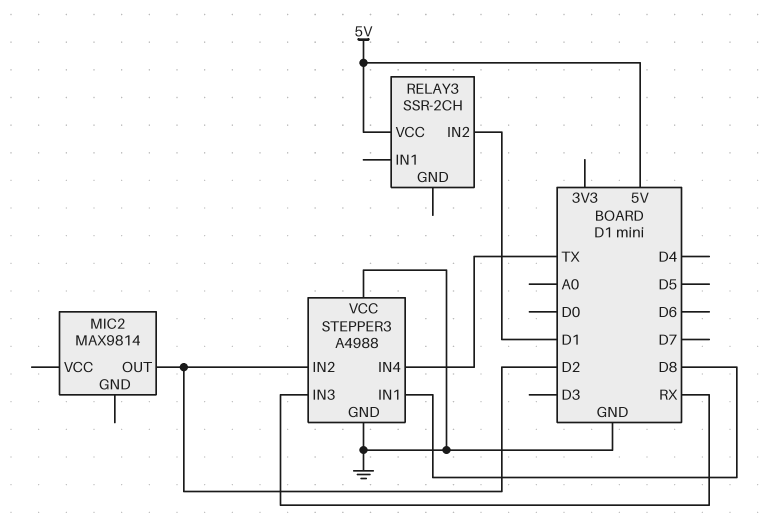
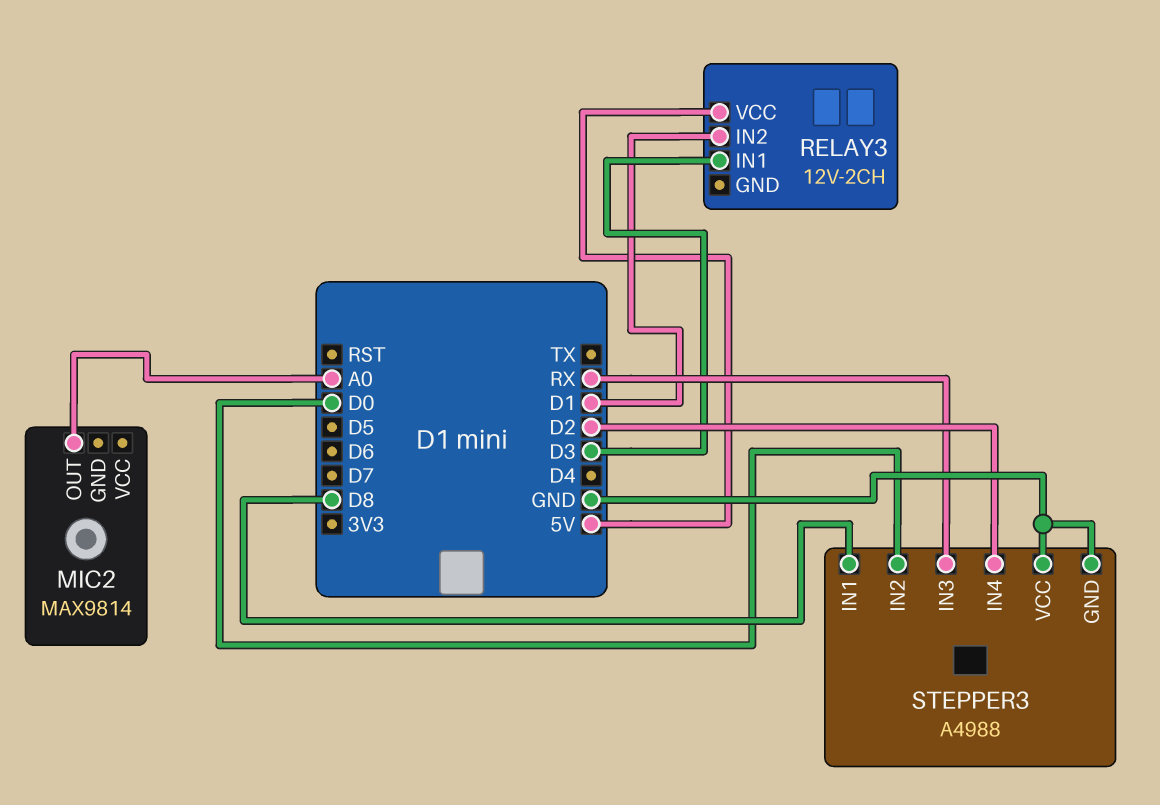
MIC2 pin OUT: D2 -> A0
RELAY3: SSR-2CH -> 12V-2CH
RELAY3 pin IN1: none -> D3
STEPPER3 pin IN2: D2 -> D0
STEPPER3 pin IN4: TX -> D2

